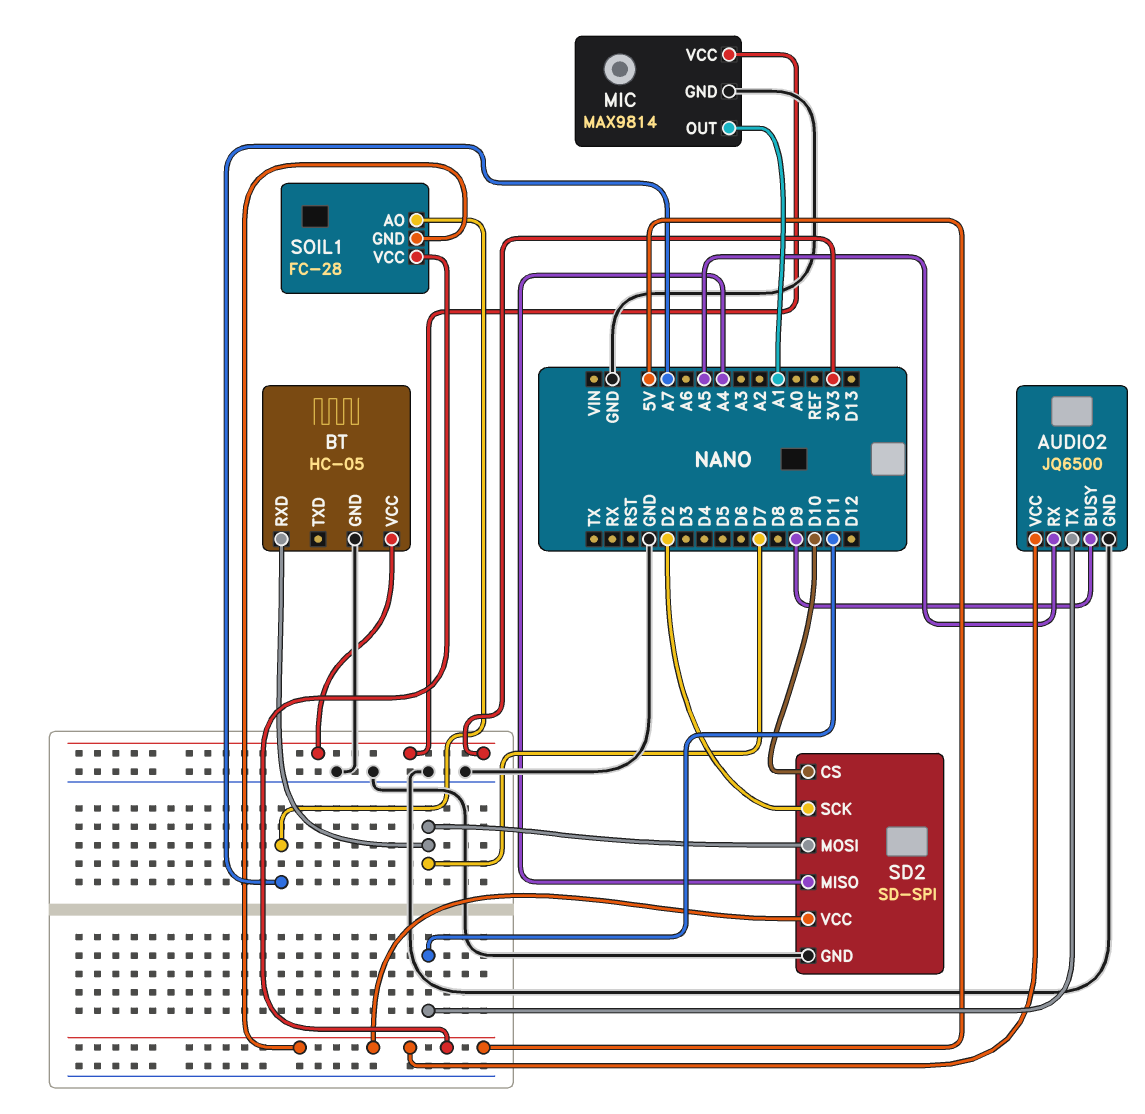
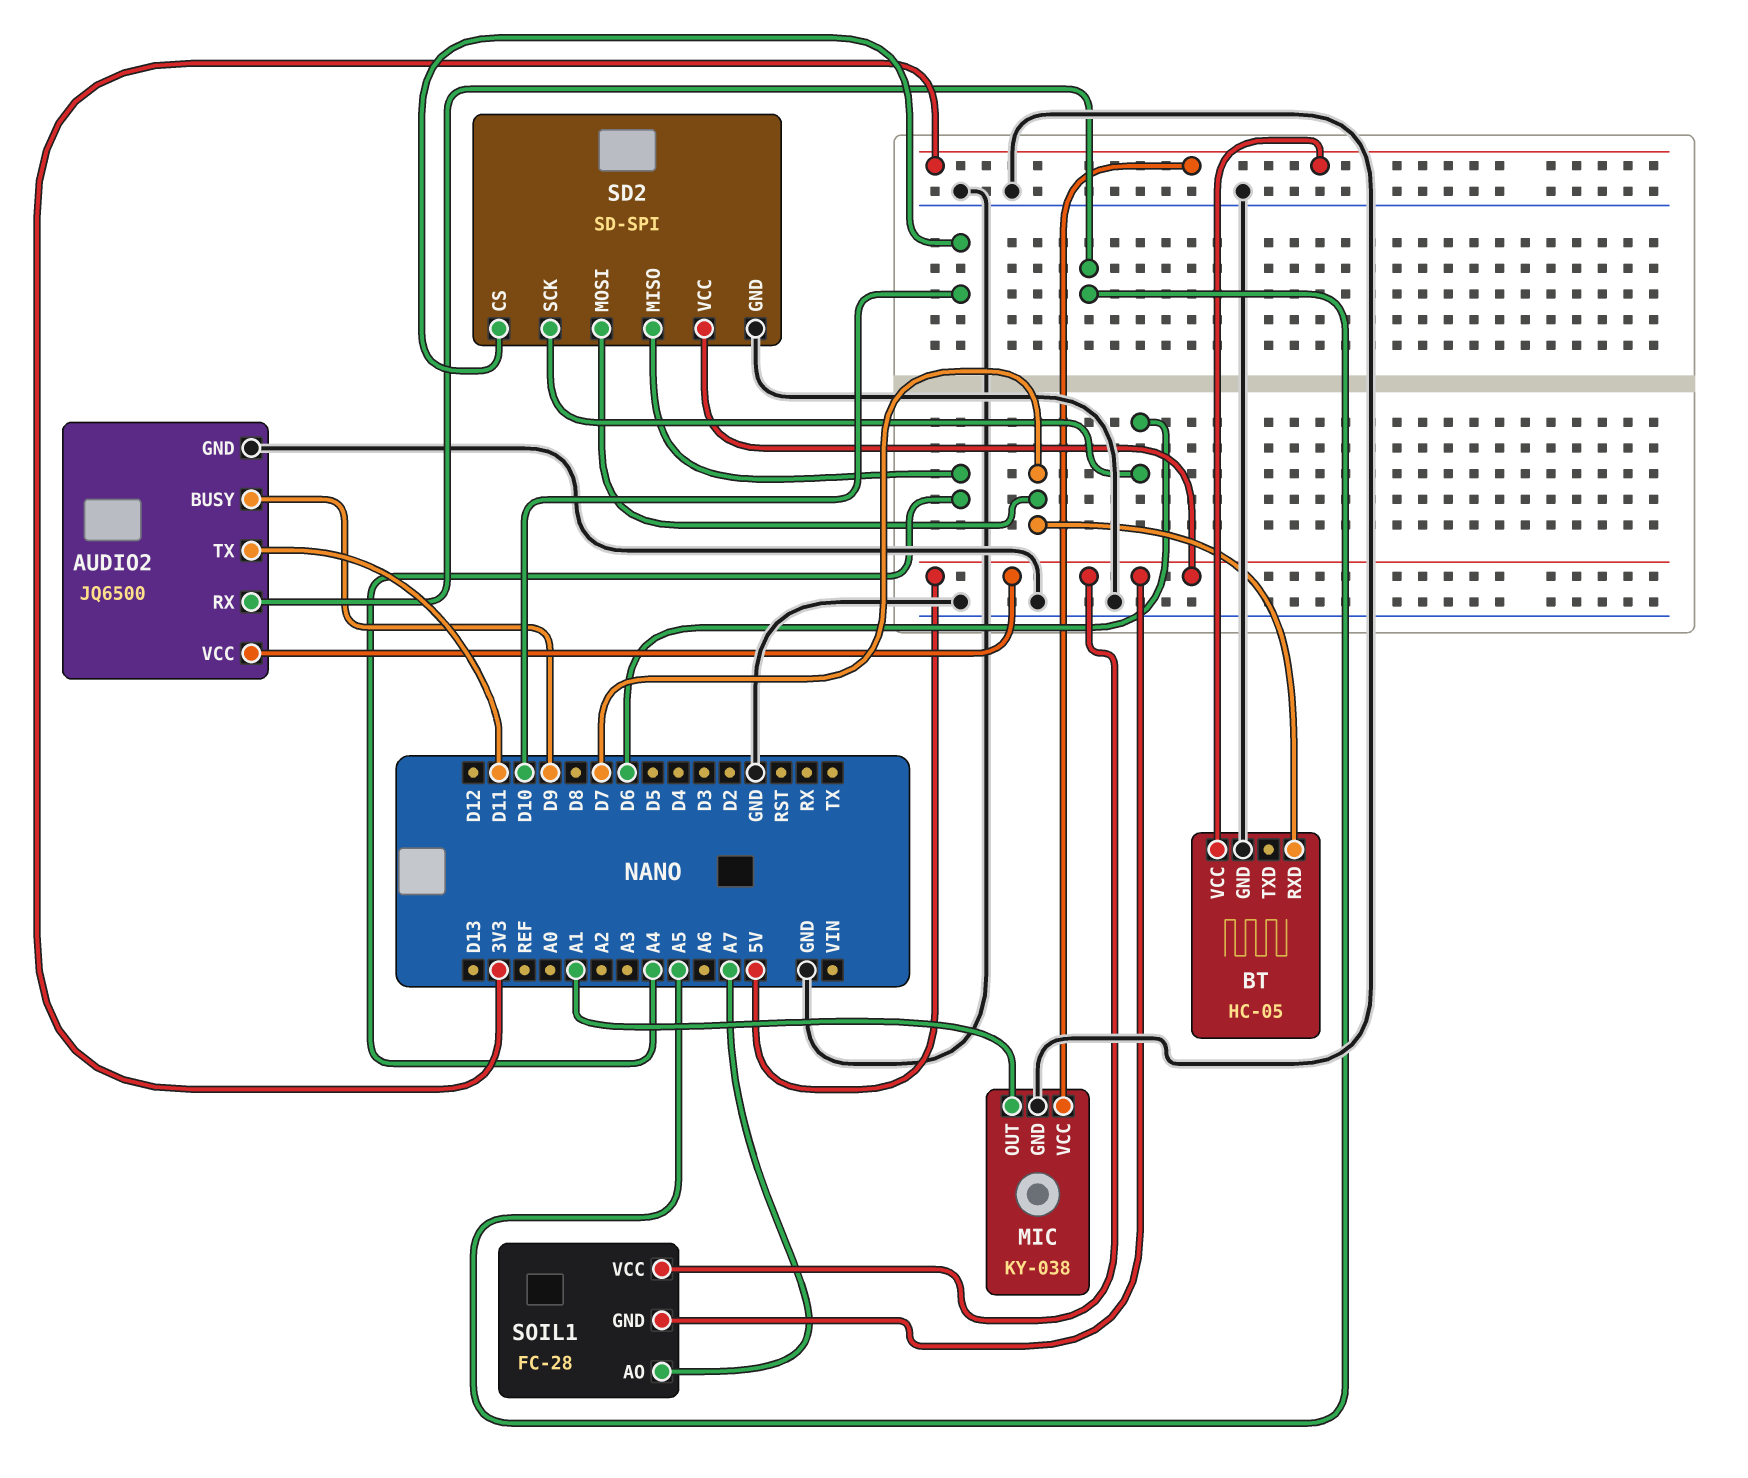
MIC: MAX9814 -> KY-038
SD2 pin SCK: D2 -> D6

